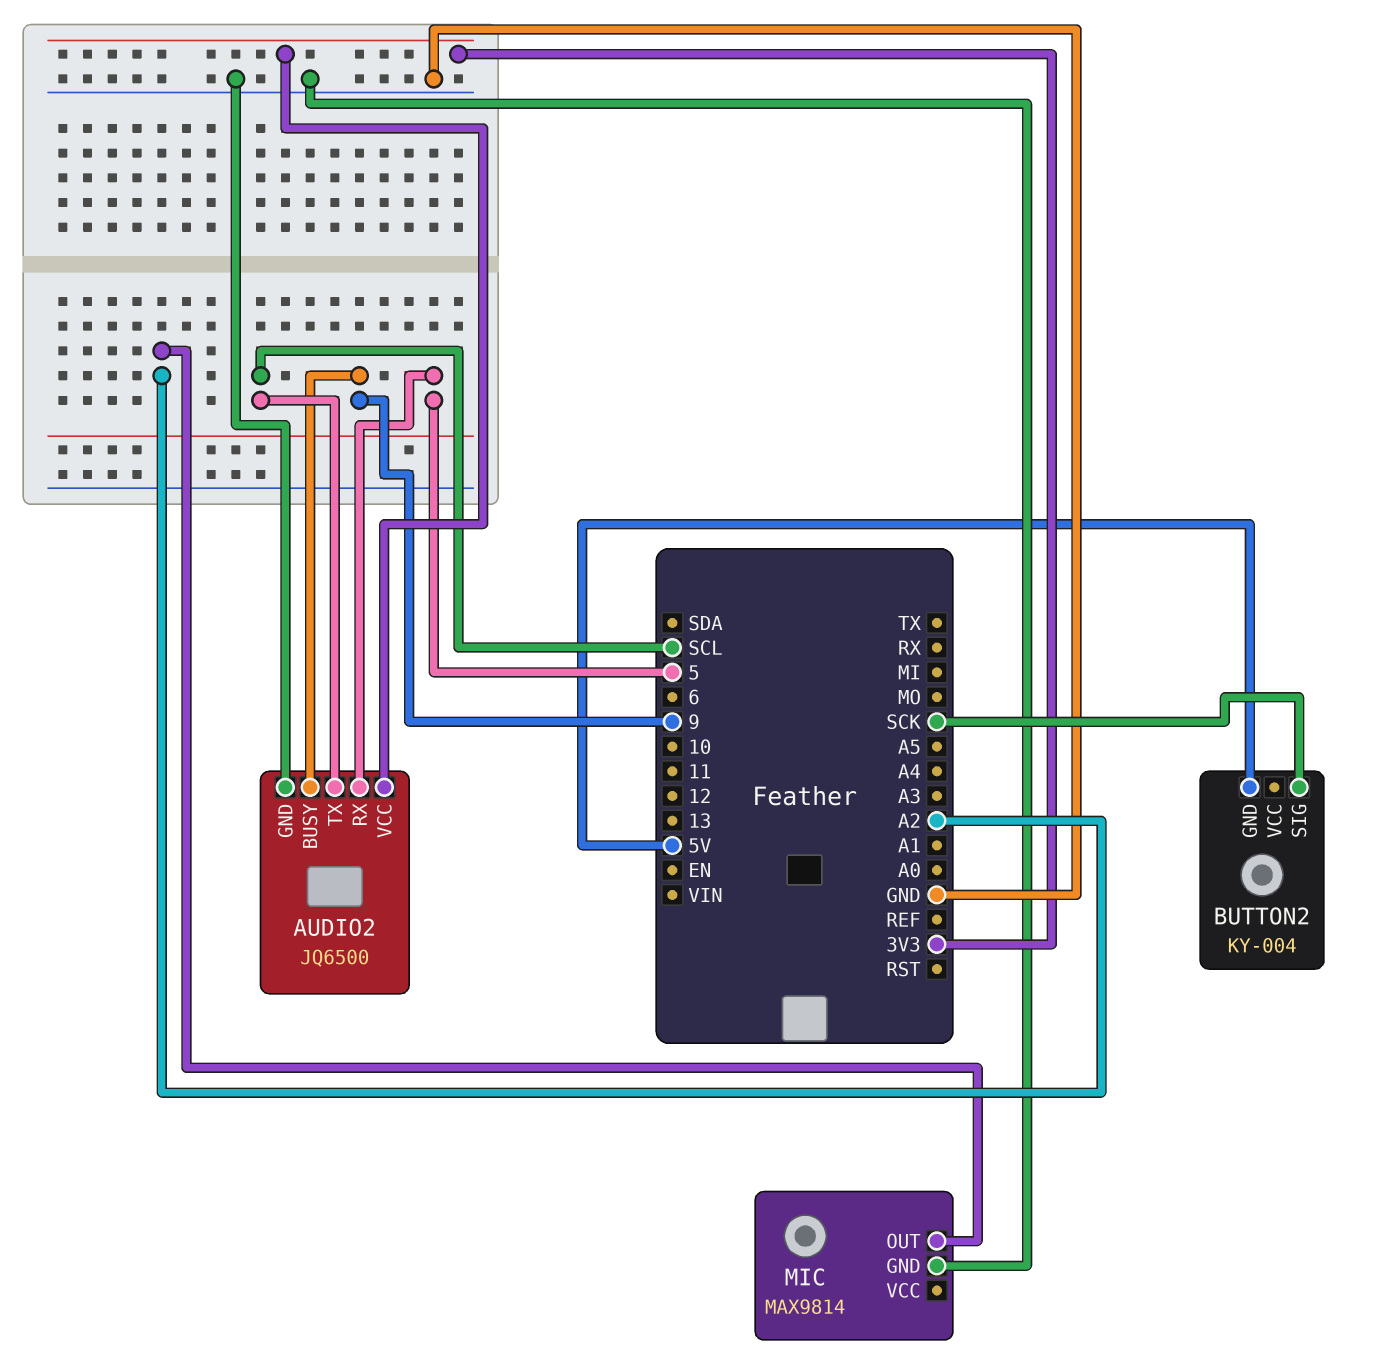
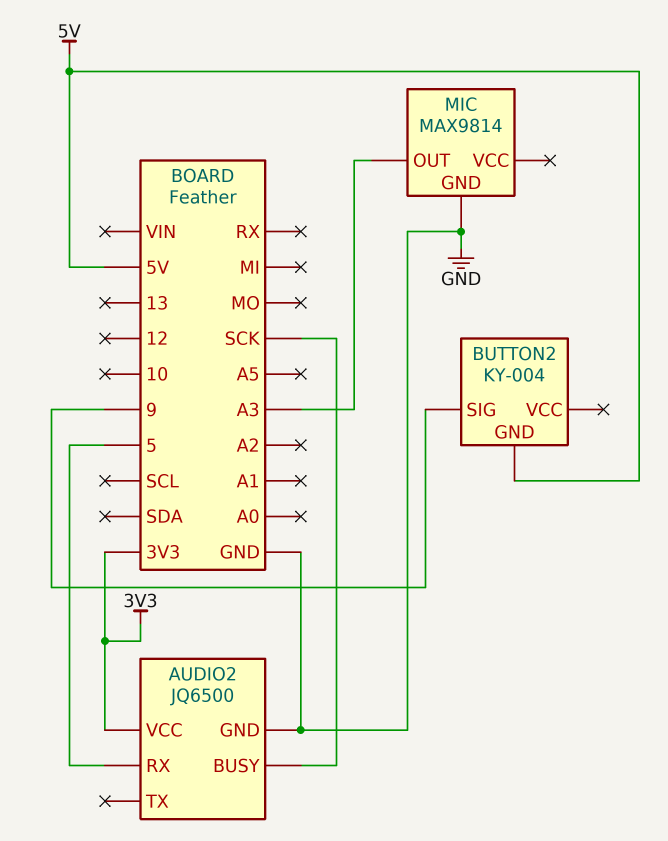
AUDIO2 pin BUSY: 9 -> SCK
AUDIO2 pin TX: SCL -> none
BUTTON2 pin SIG: SCK -> 9
MIC pin OUT: A2 -> A3

